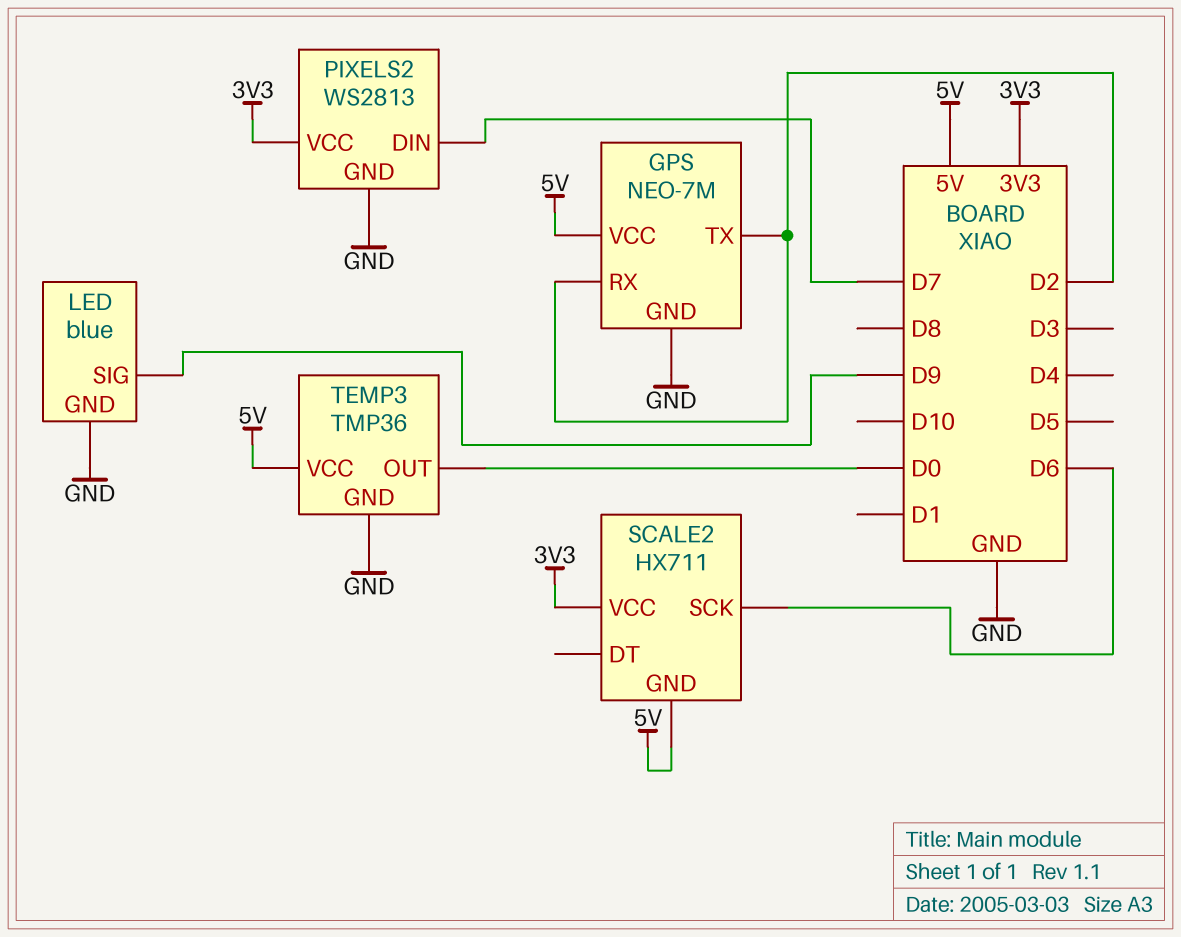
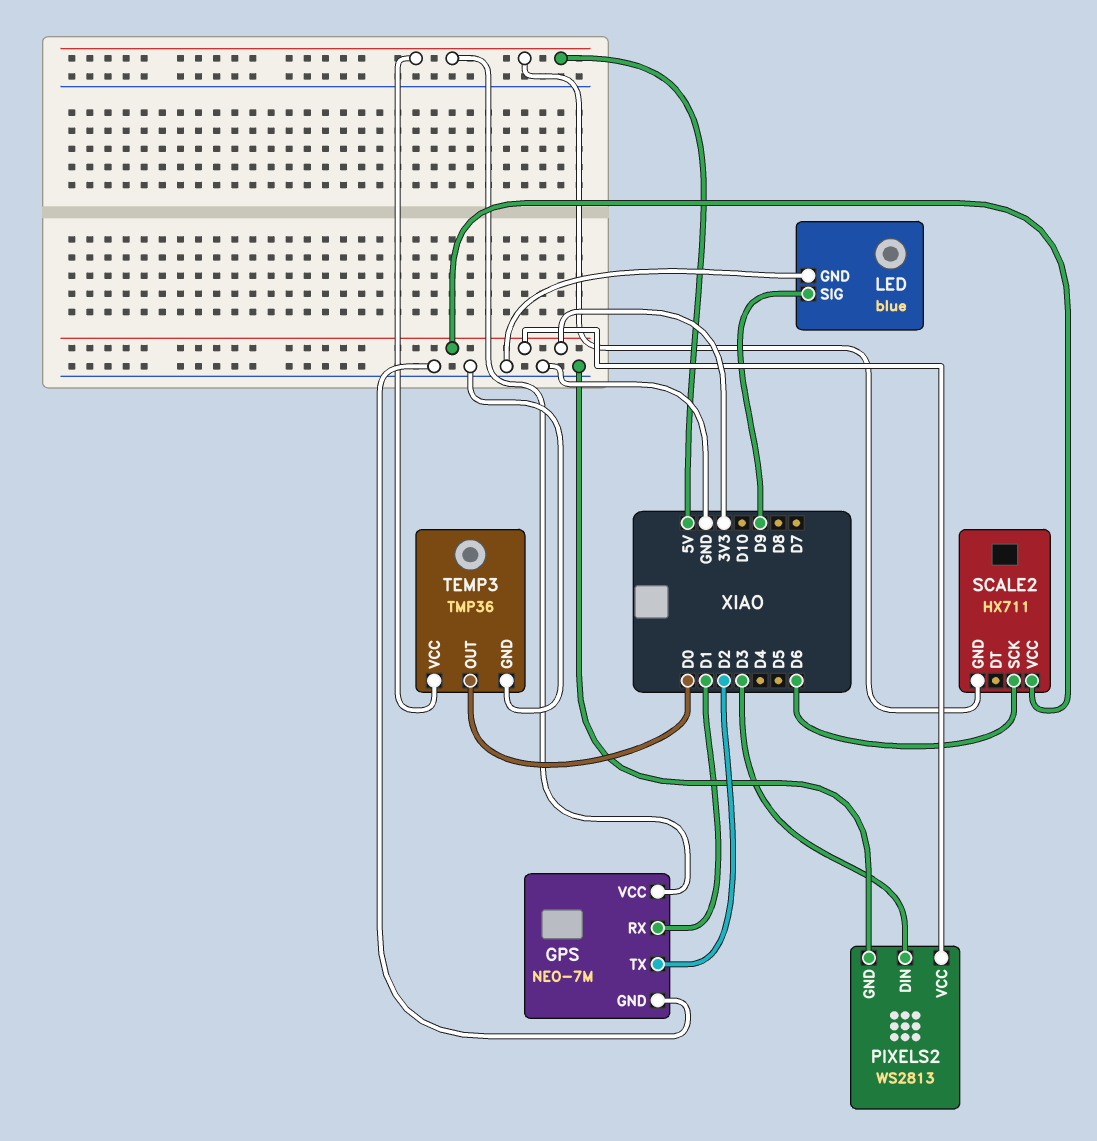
GPS pin RX: D2 -> D1
PIXELS2 pin DIN: D7 -> D3

